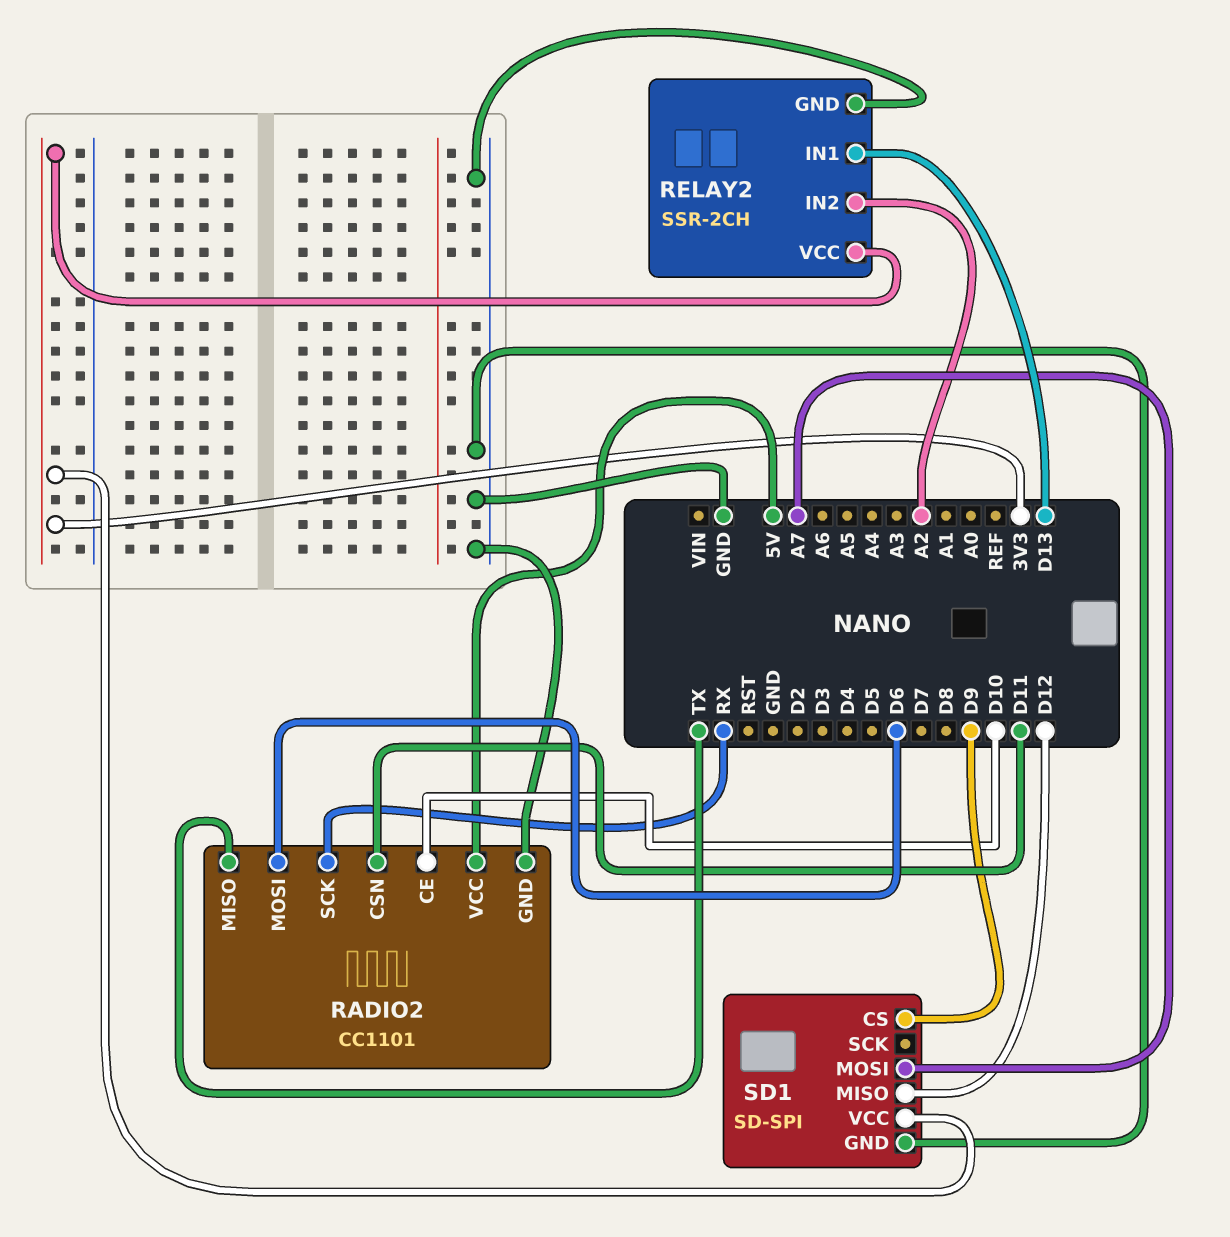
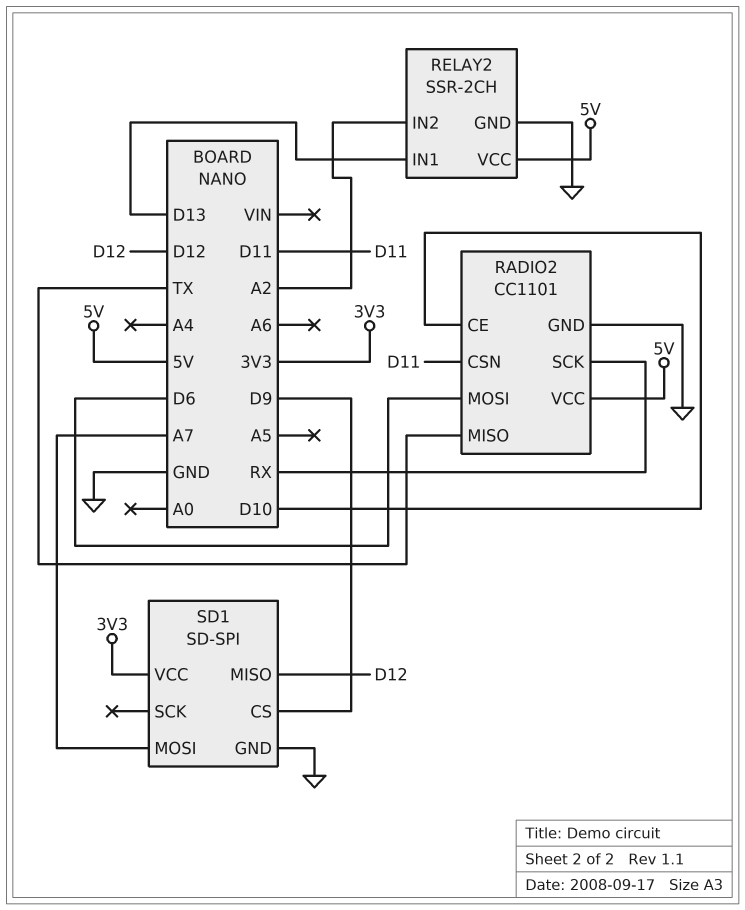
RELAY2 pin VCC: 3V3 -> 5V

